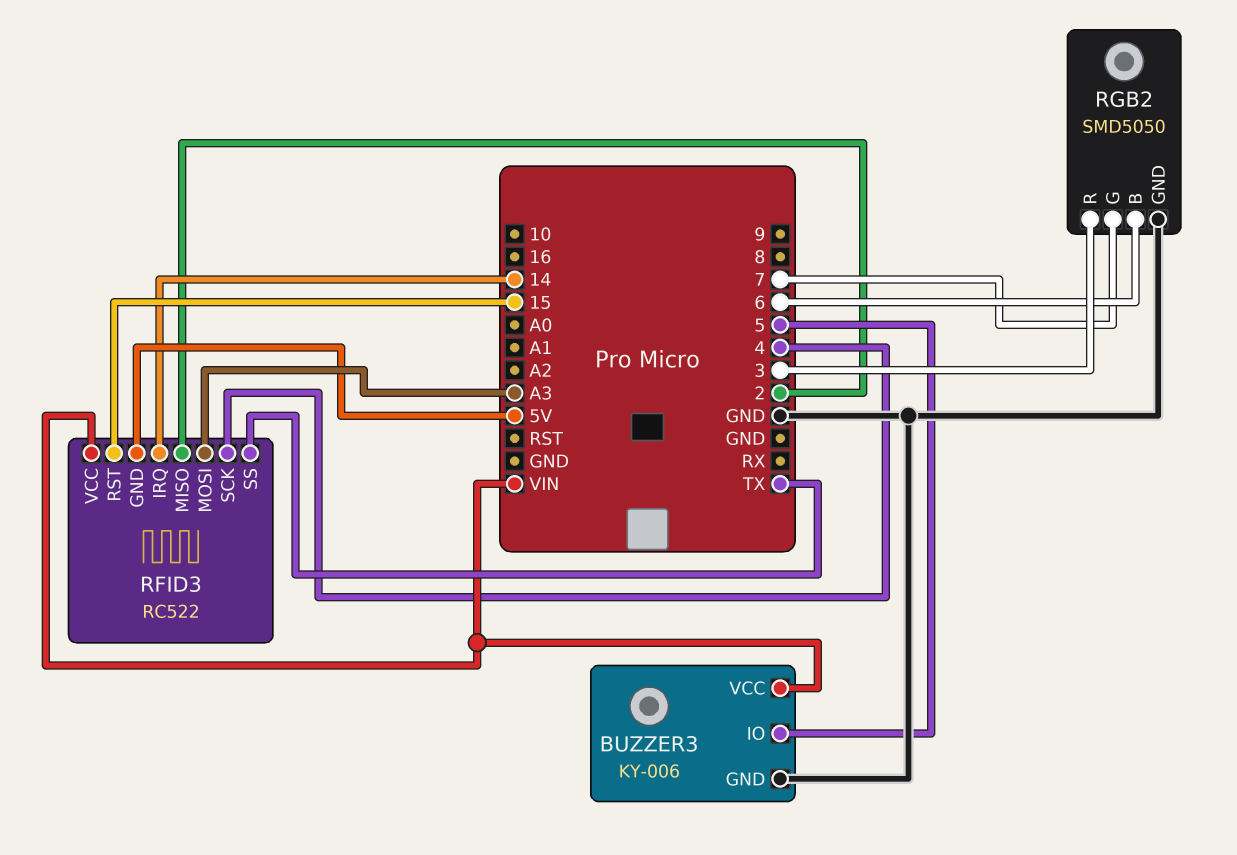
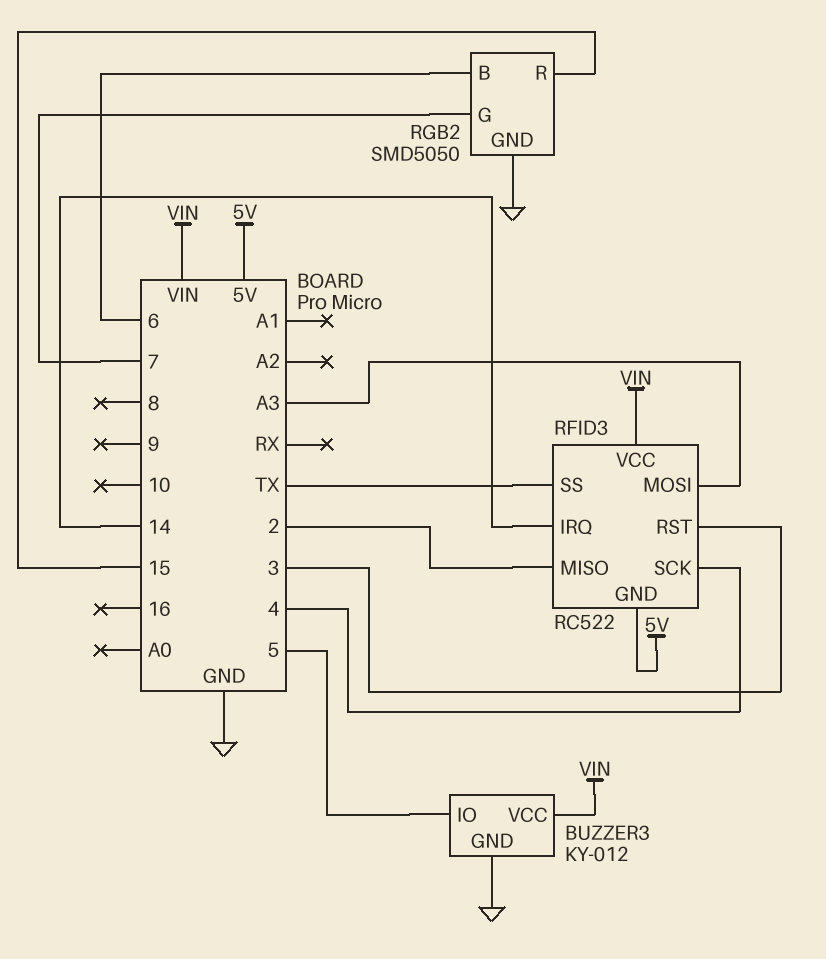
BUZZER3: KY-006 -> KY-012
RFID3 pin RST: 15 -> 3
RGB2 pin R: 3 -> 15

